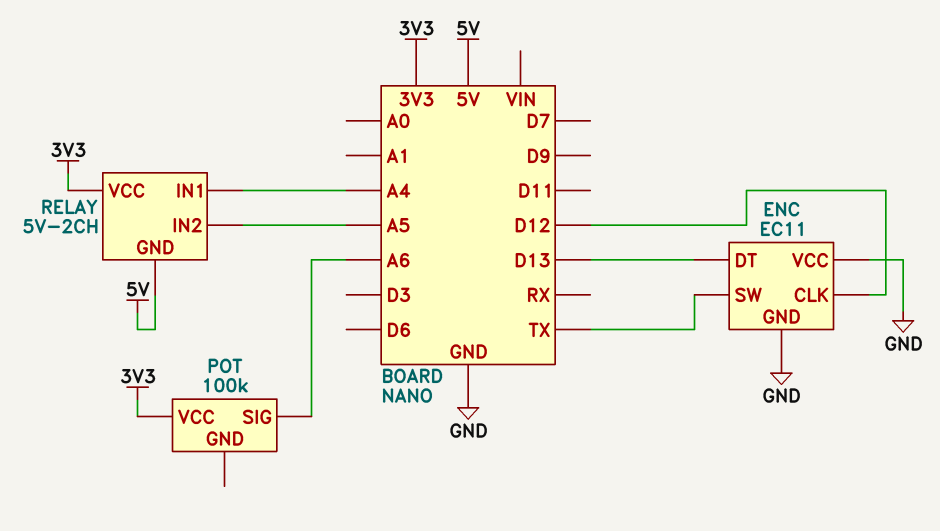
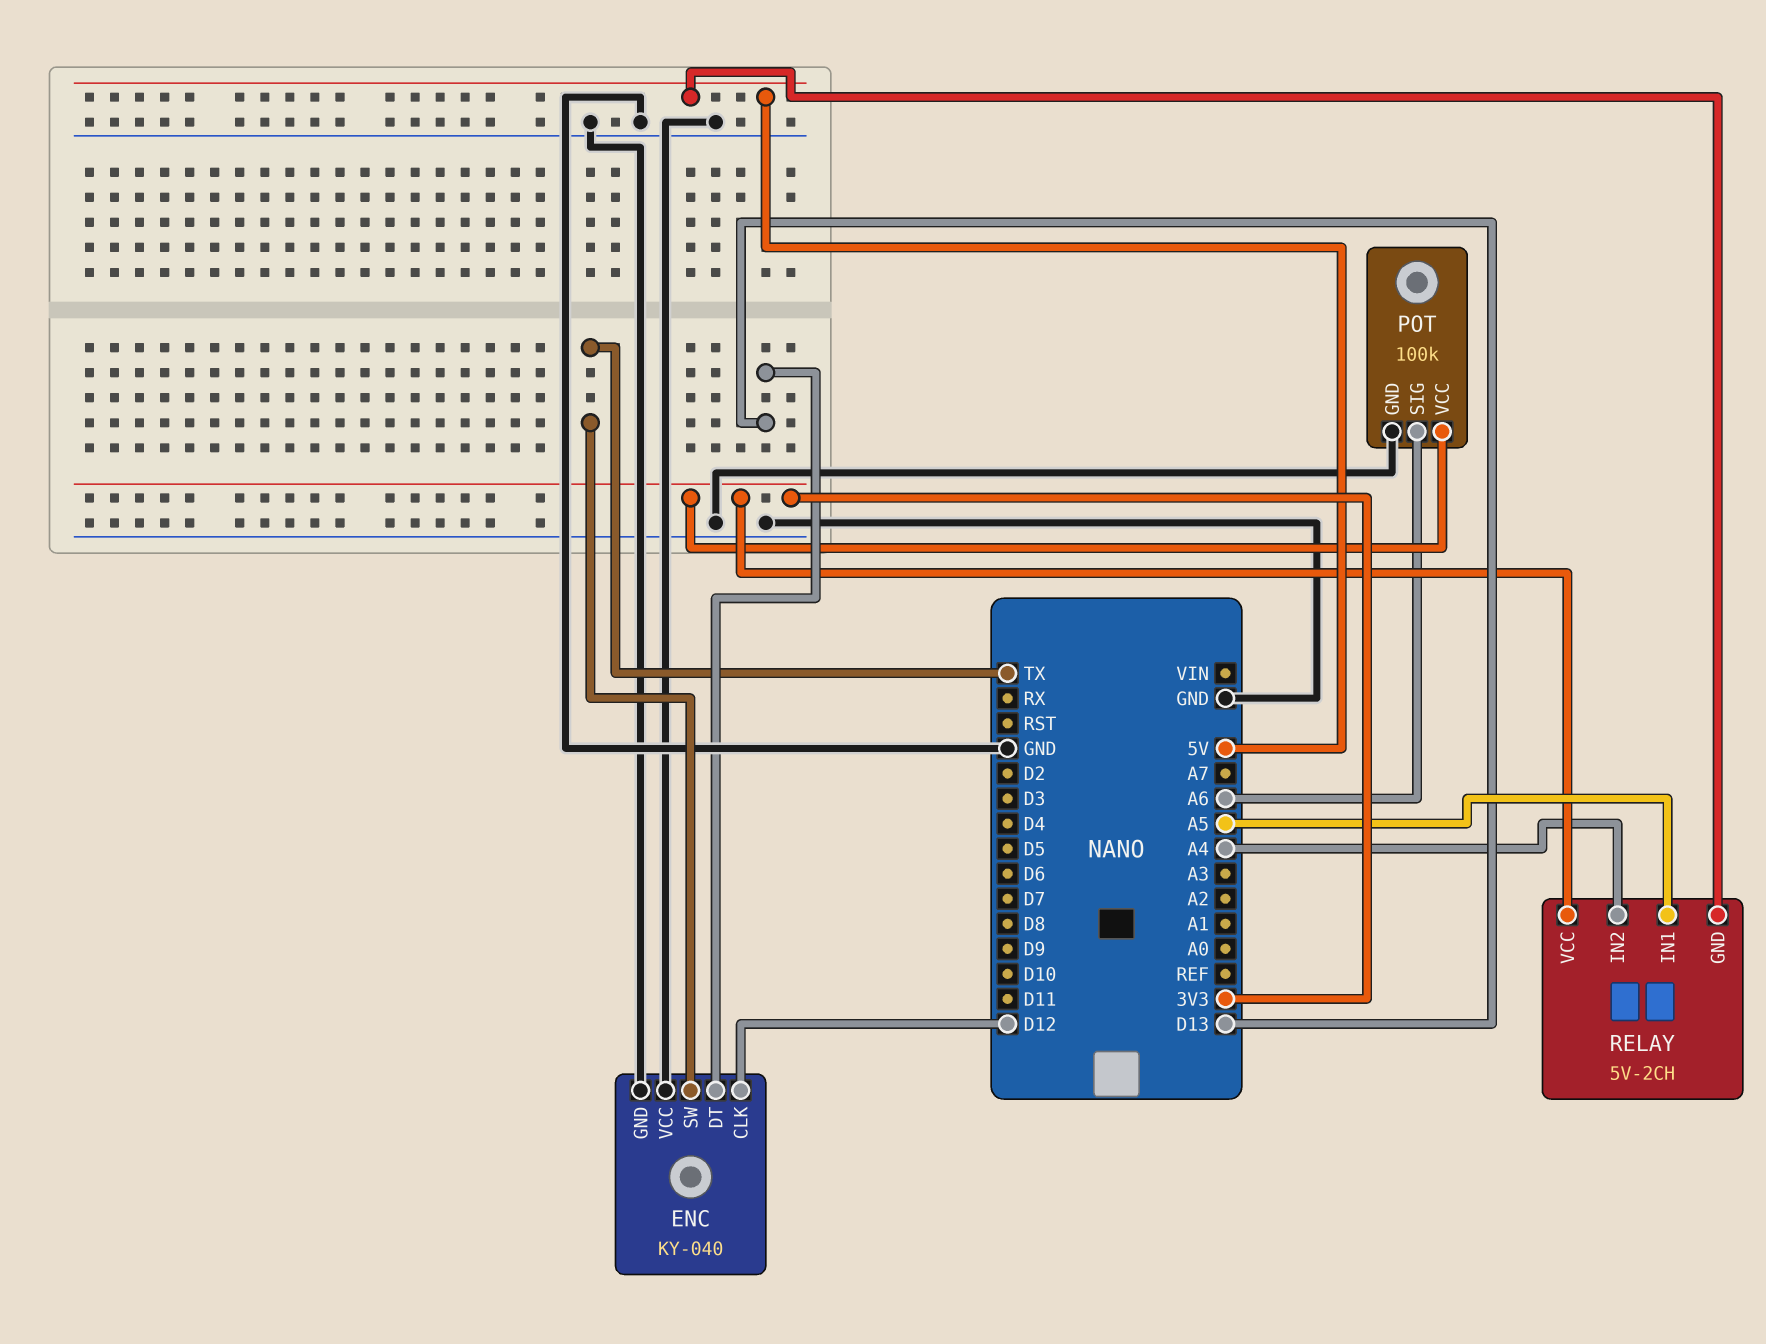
ENC: EC11 -> KY-040
POT pin GND: none -> GND
RELAY pin IN1: A4 -> A5
RELAY pin IN2: A5 -> A4

